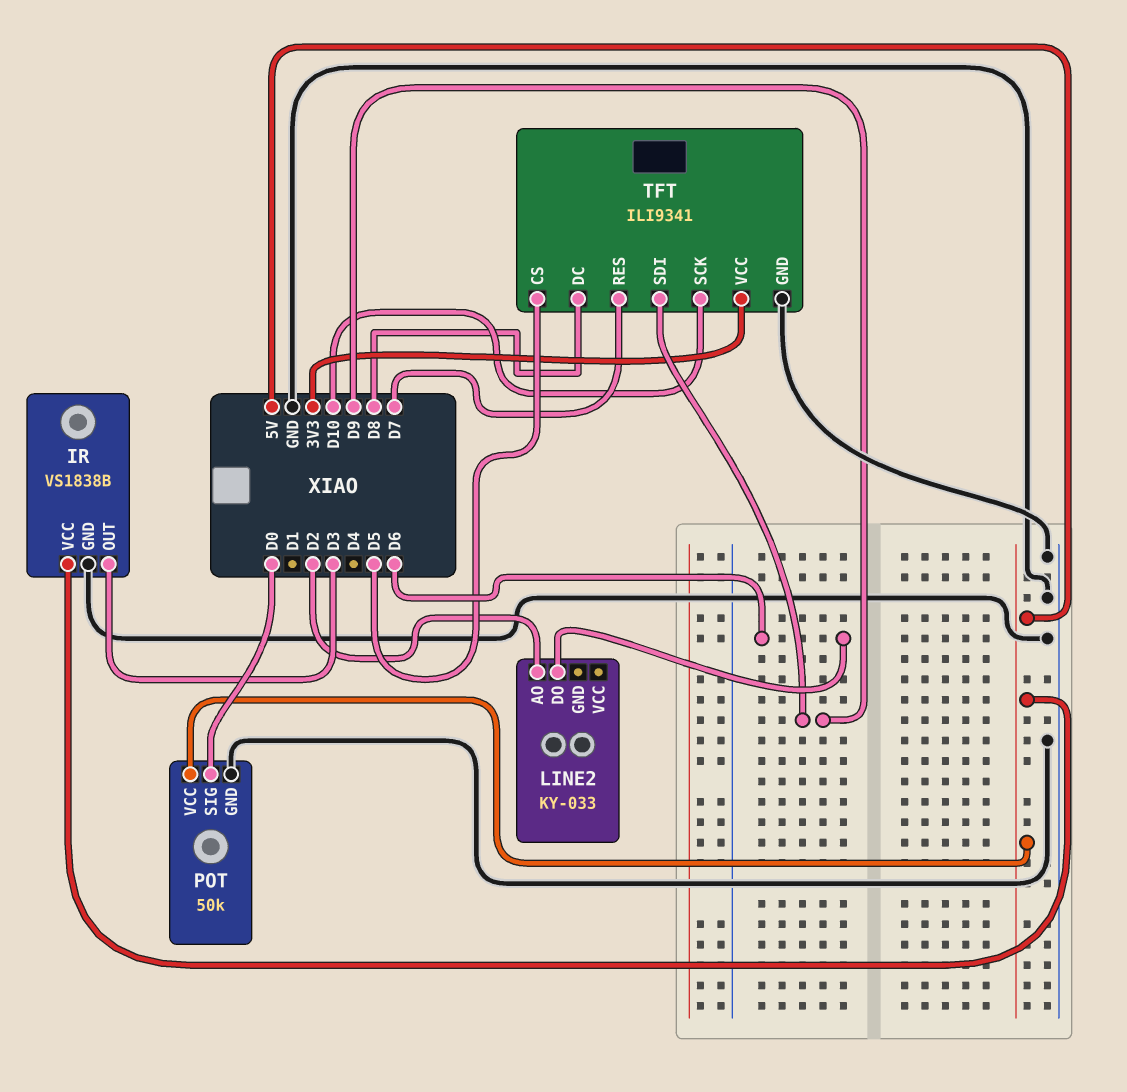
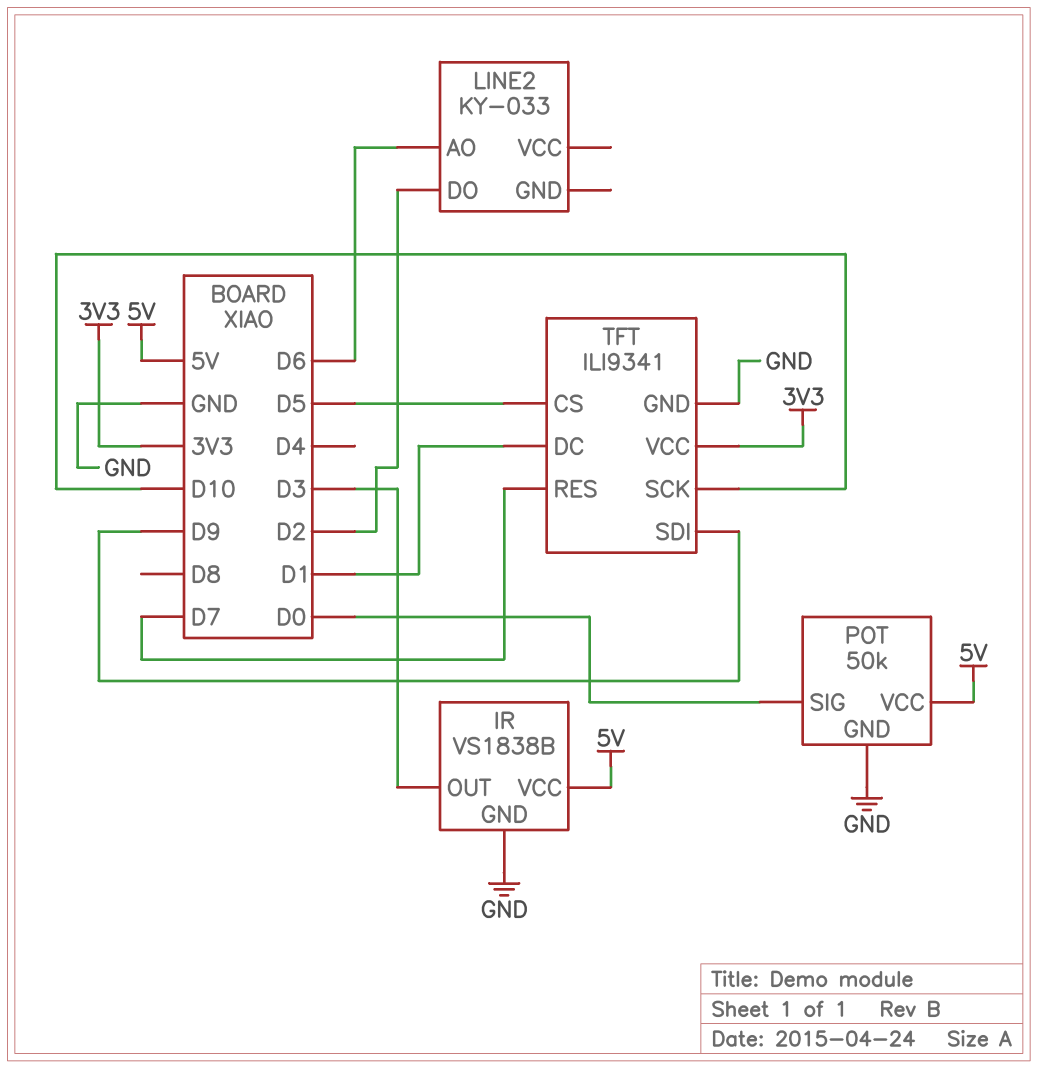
LINE2 pin AO: D2 -> D6
LINE2 pin DO: D6 -> D2
TFT pin DC: D8 -> D1

